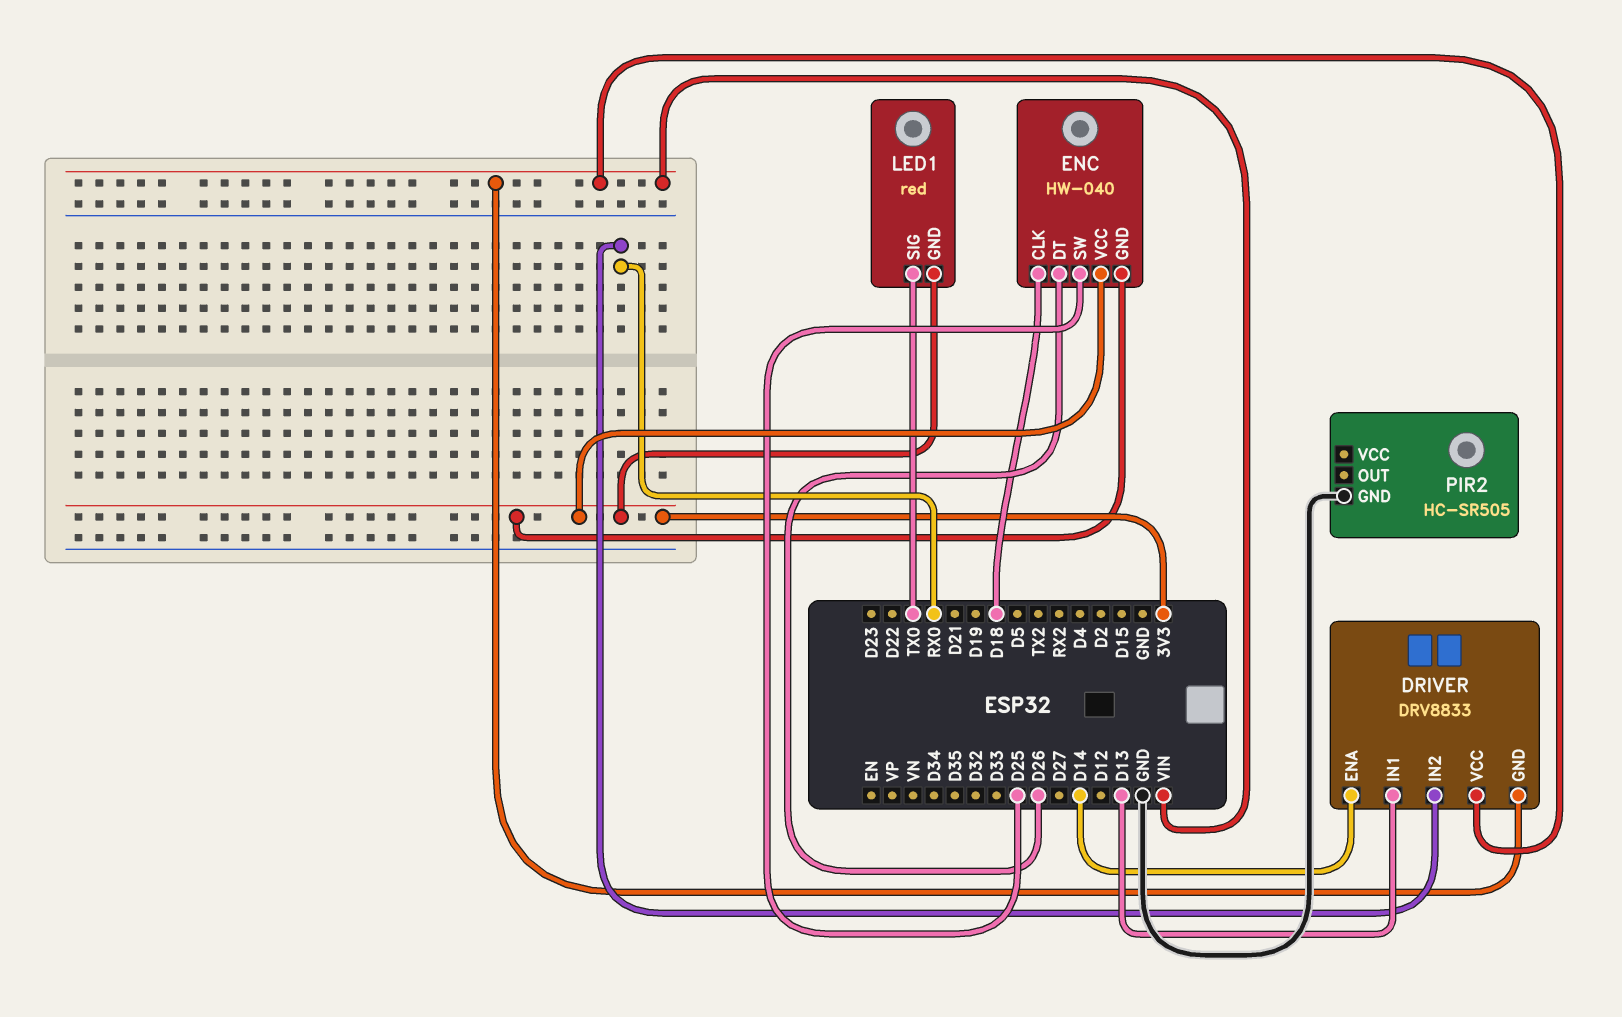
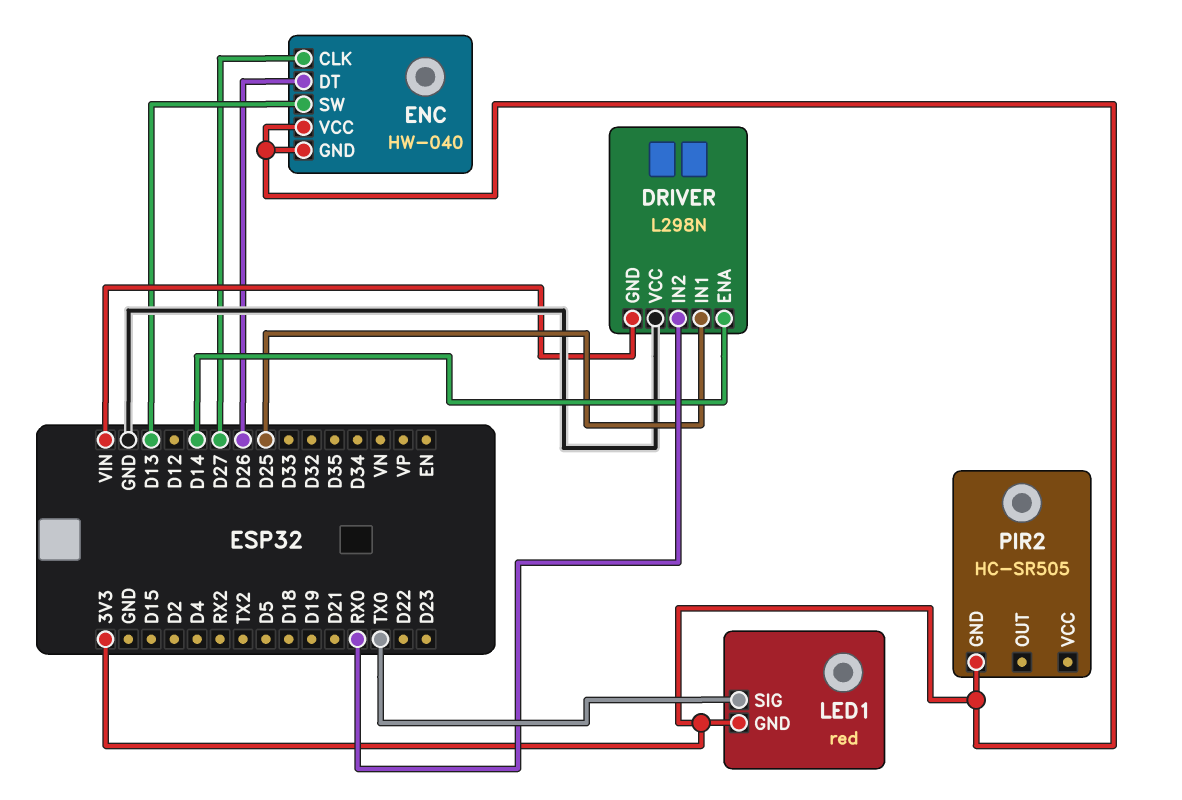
DRIVER: DRV8833 -> L298N
DRIVER pin IN1: D13 -> D25
DRIVER pin VCC: VIN -> GND
ENC pin CLK: D18 -> D27
ENC pin SW: D25 -> D13
PIR2 pin GND: GND -> 3V3

